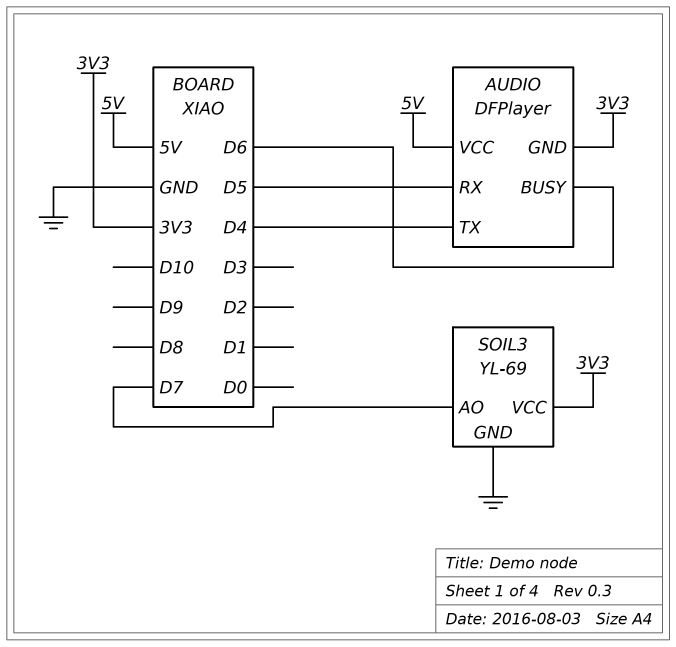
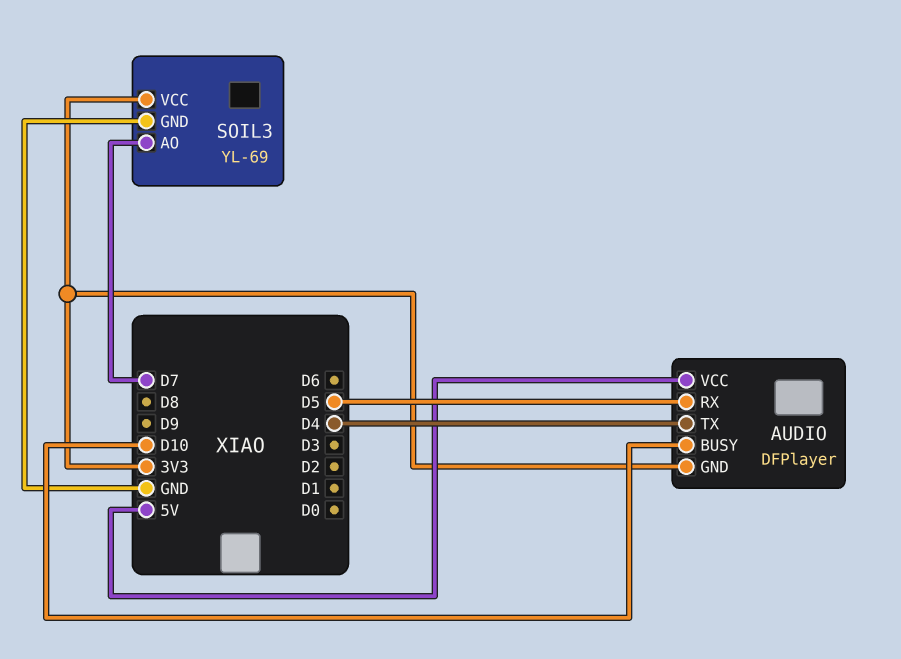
AUDIO pin BUSY: D6 -> D10

